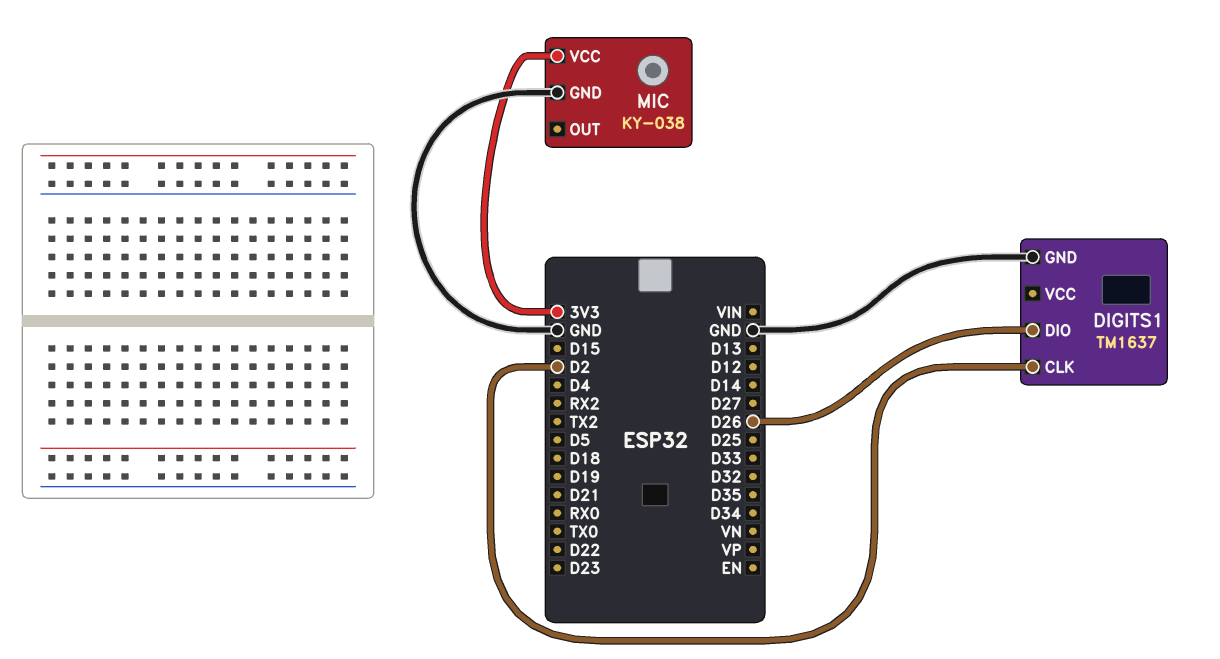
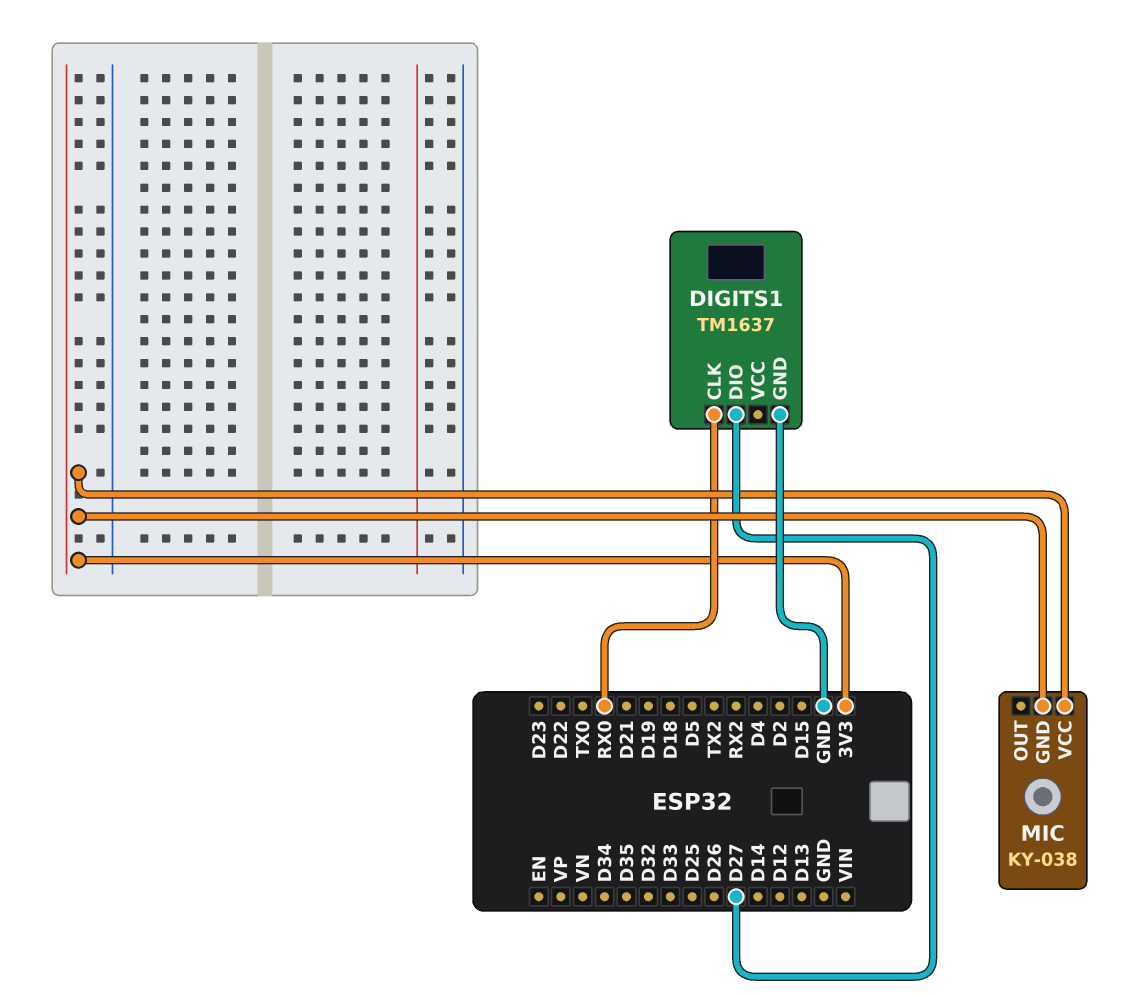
DIGITS1 pin CLK: D2 -> RX0
DIGITS1 pin DIO: D26 -> D27
MIC pin GND: GND -> 3V3

